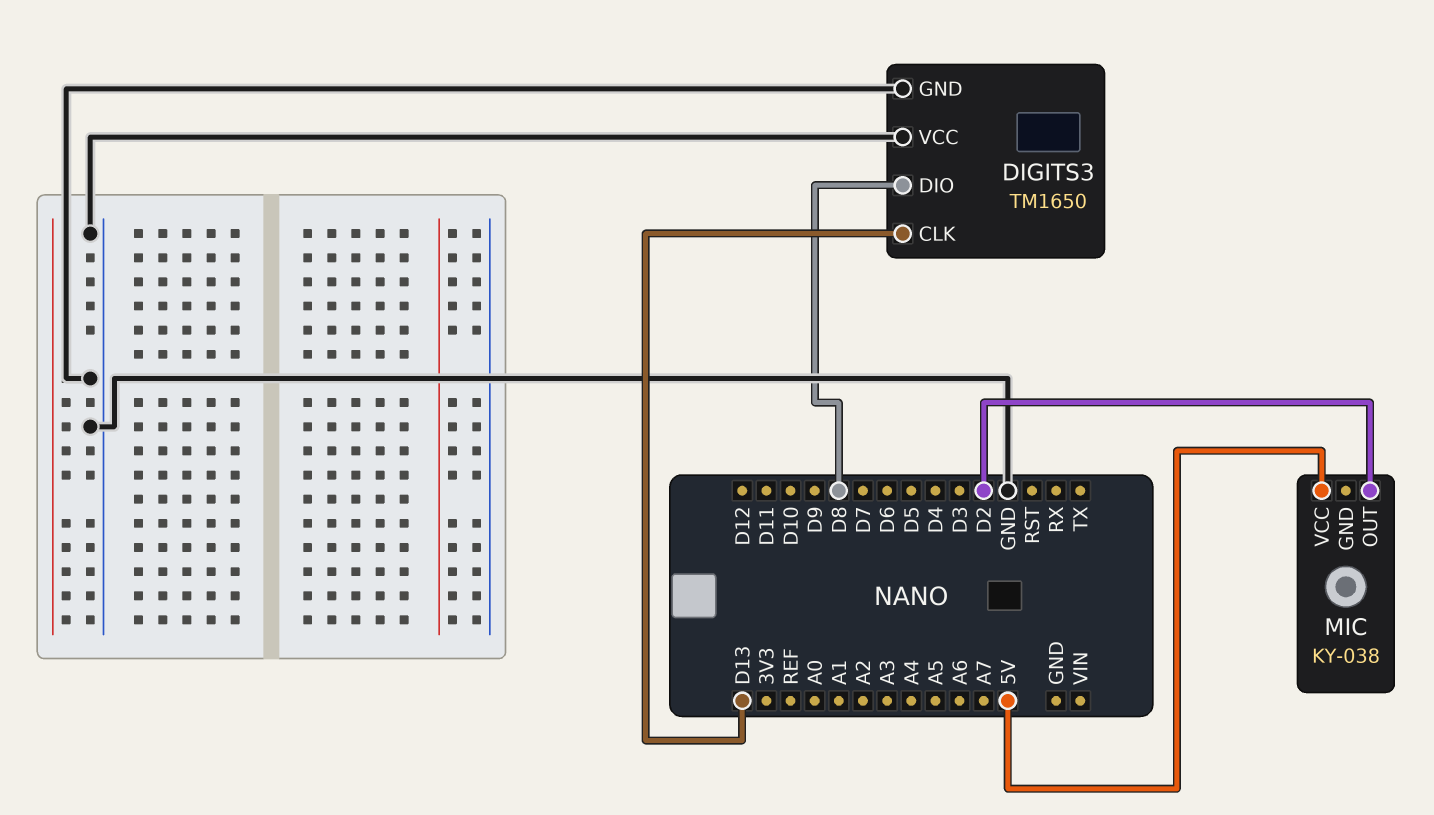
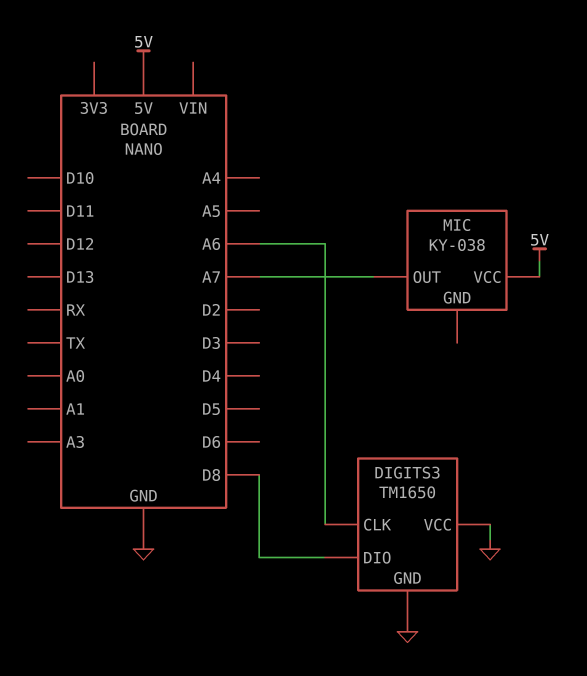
DIGITS3 pin CLK: D13 -> A6
MIC pin OUT: D2 -> A7

